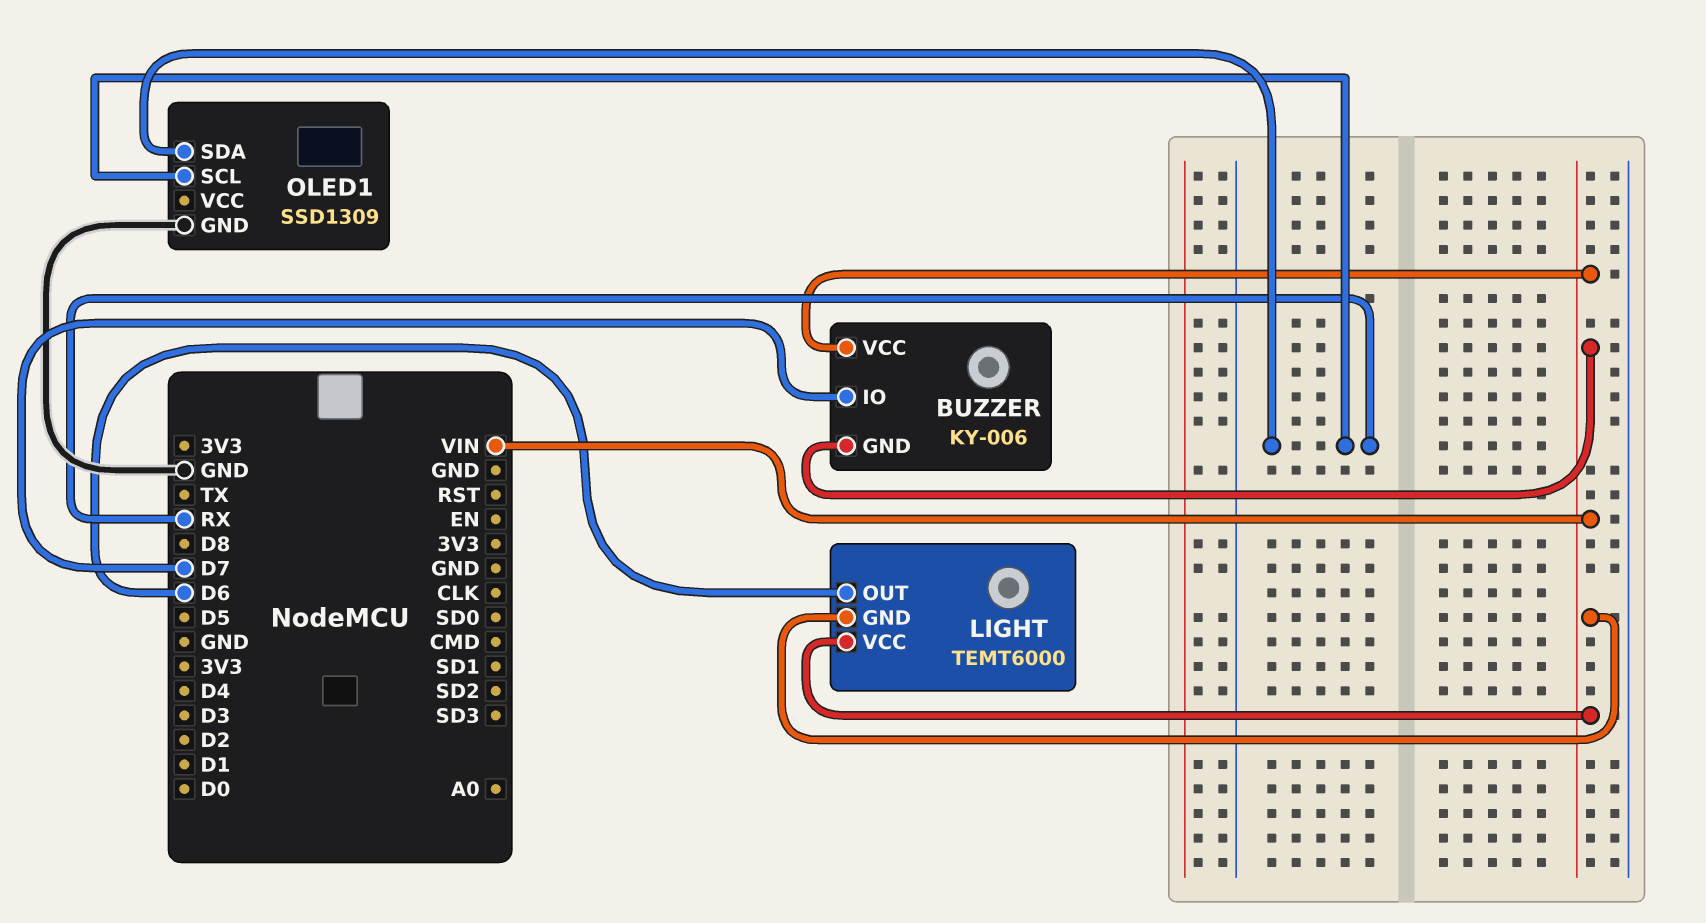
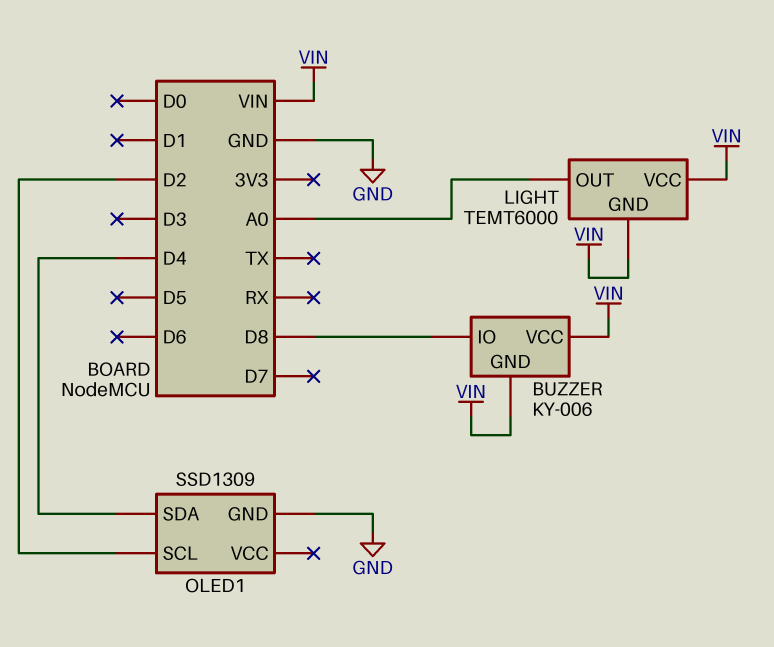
BUZZER pin IO: D7 -> D8
LIGHT pin OUT: D6 -> A0
OLED1 pin SCL: RX -> D2
OLED1 pin SDA: RX -> D4

